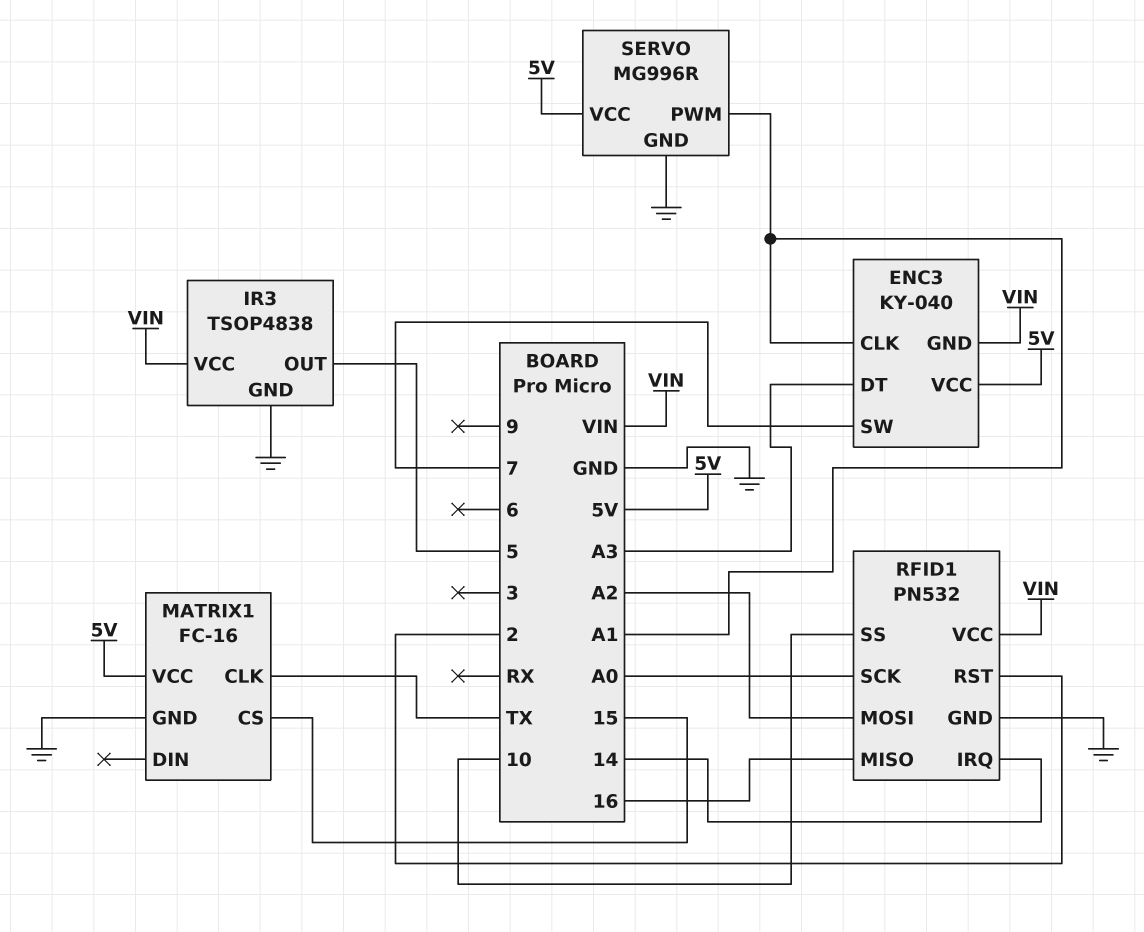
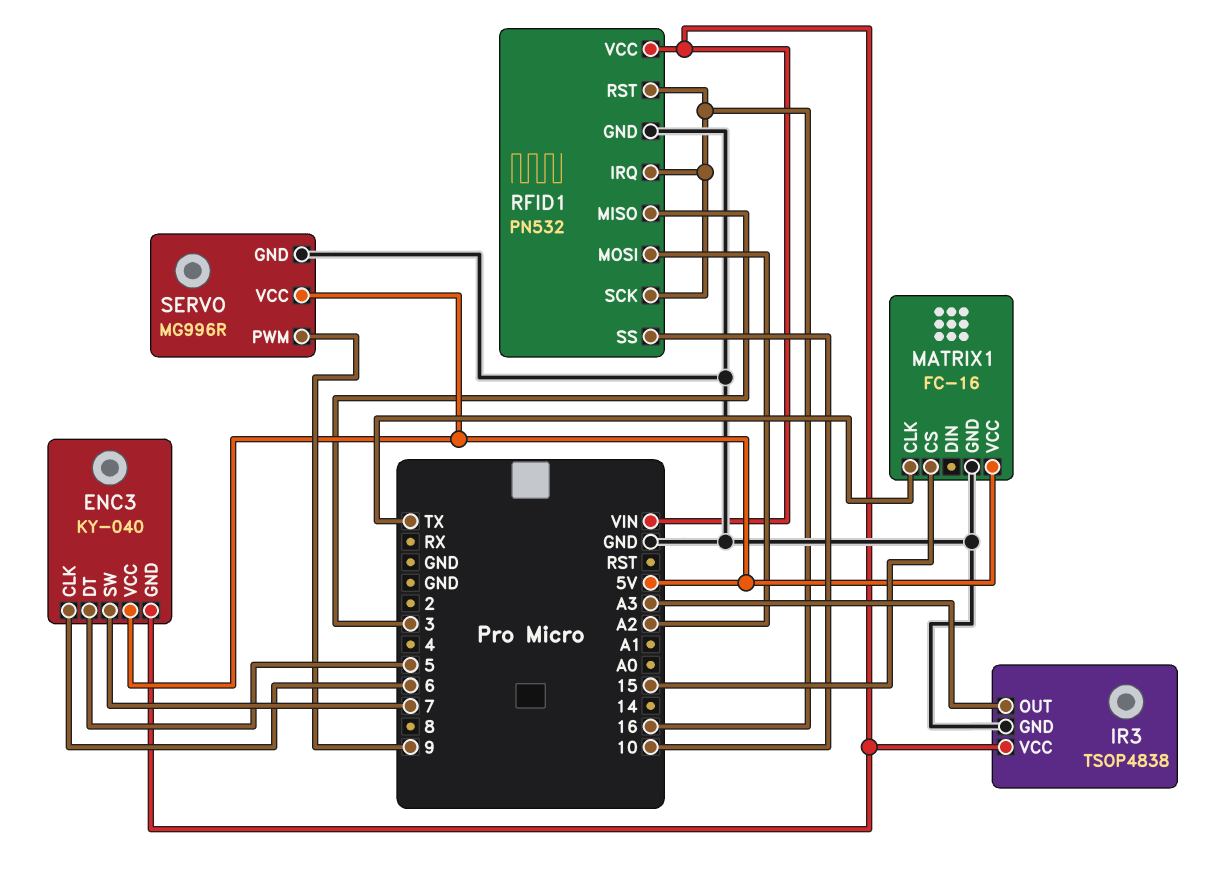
ENC3 pin CLK: A1 -> 6
ENC3 pin DT: A3 -> 5
IR3 pin OUT: 5 -> A3
RFID1 pin IRQ: 14 -> 16
RFID1 pin MISO: 16 -> 3
RFID1 pin RST: 2 -> 16
RFID1 pin SCK: A0 -> 16
SERVO pin PWM: A1 -> 9

